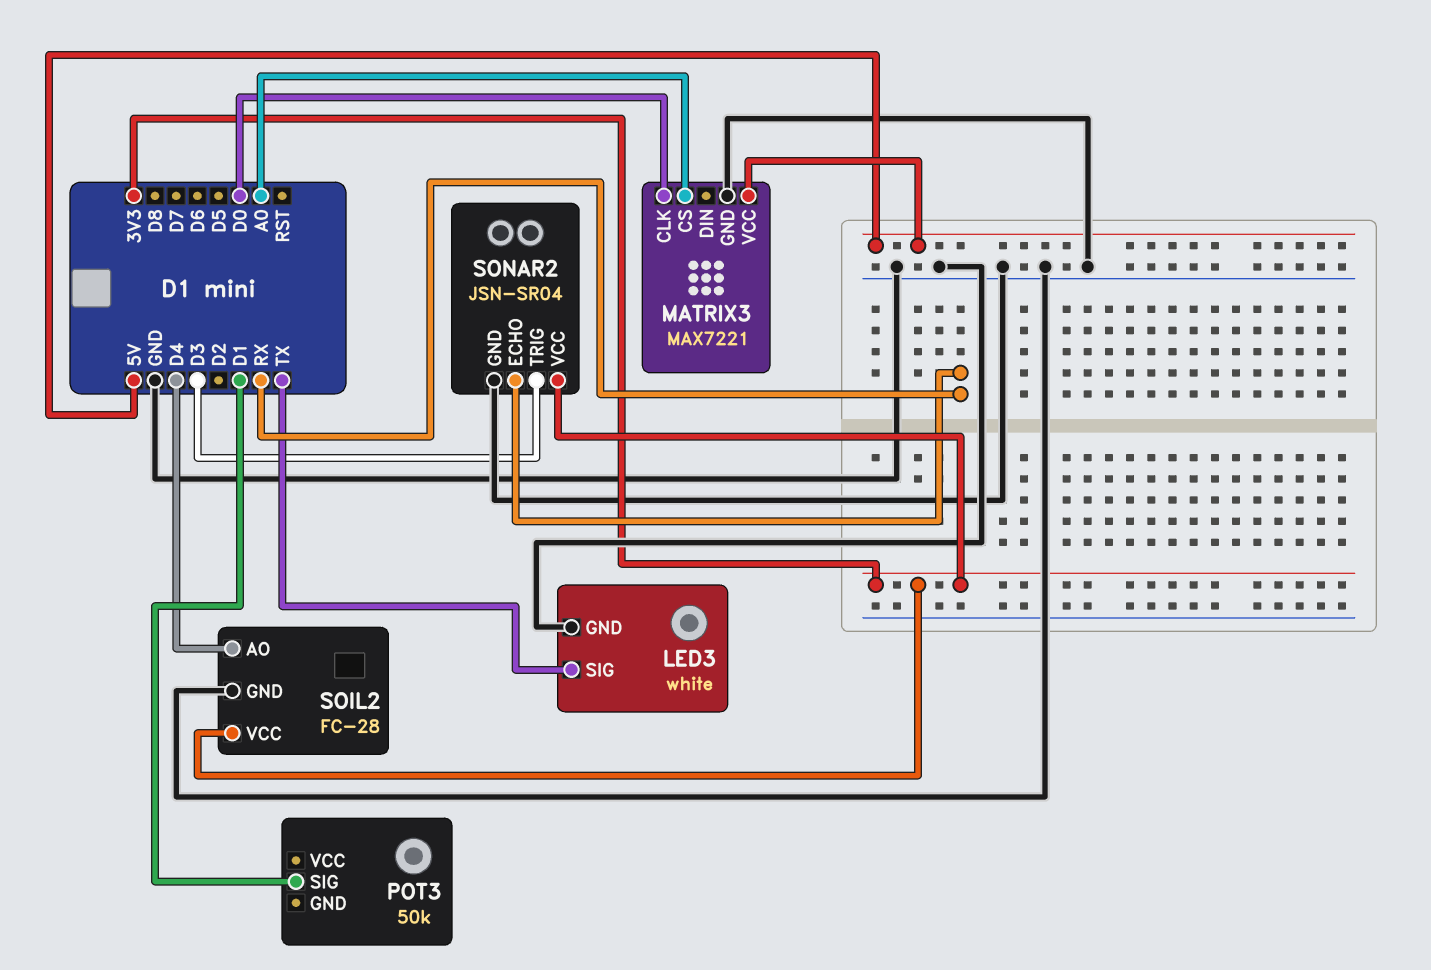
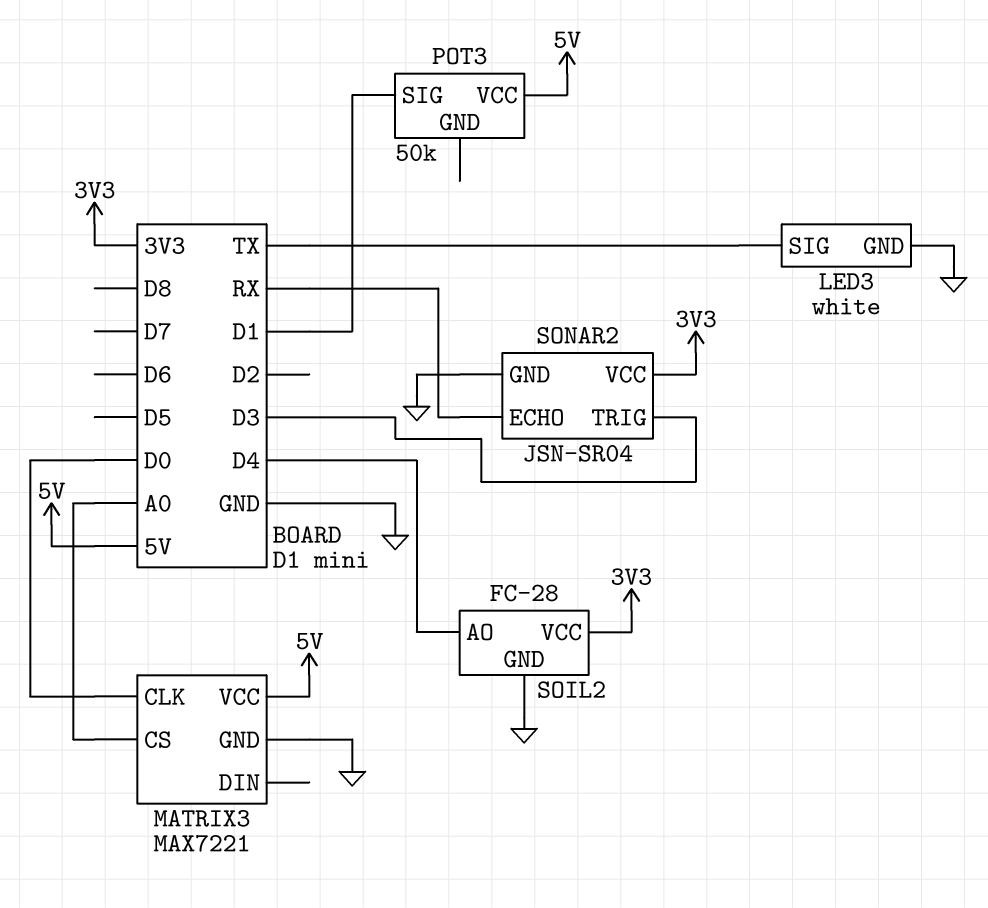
POT3 pin VCC: none -> 5V

